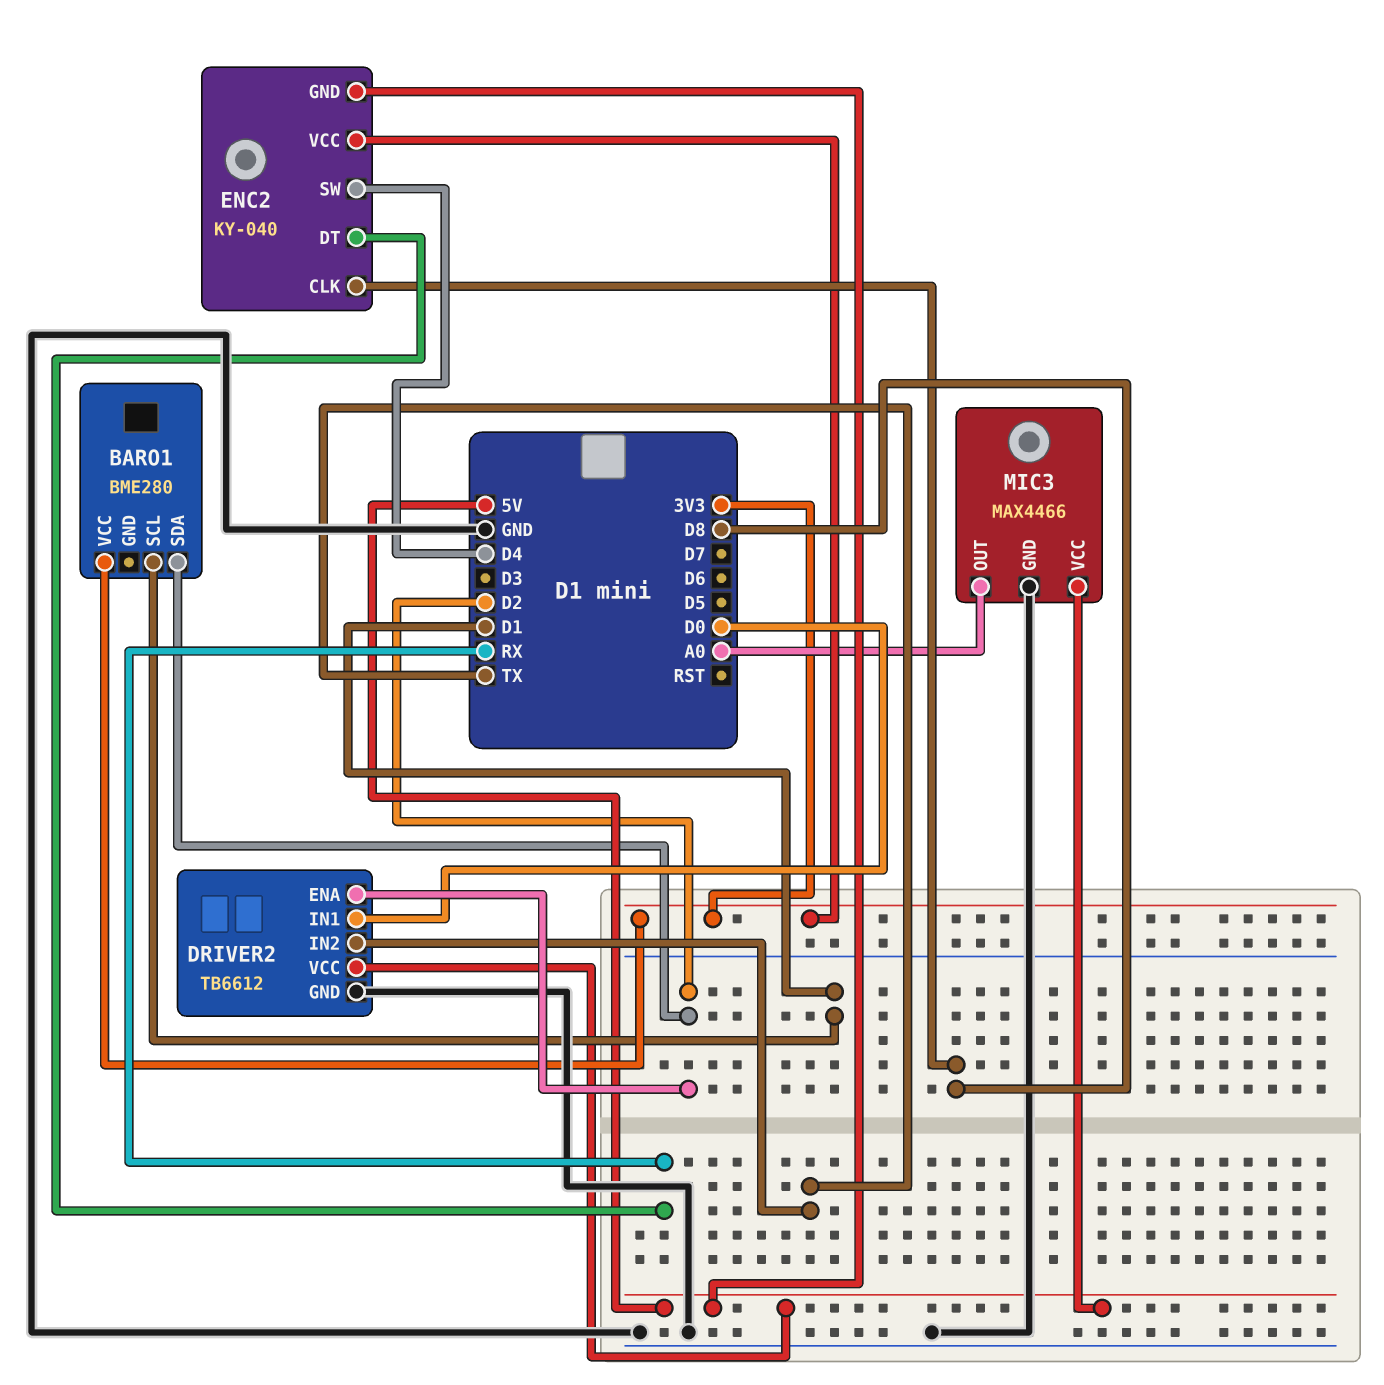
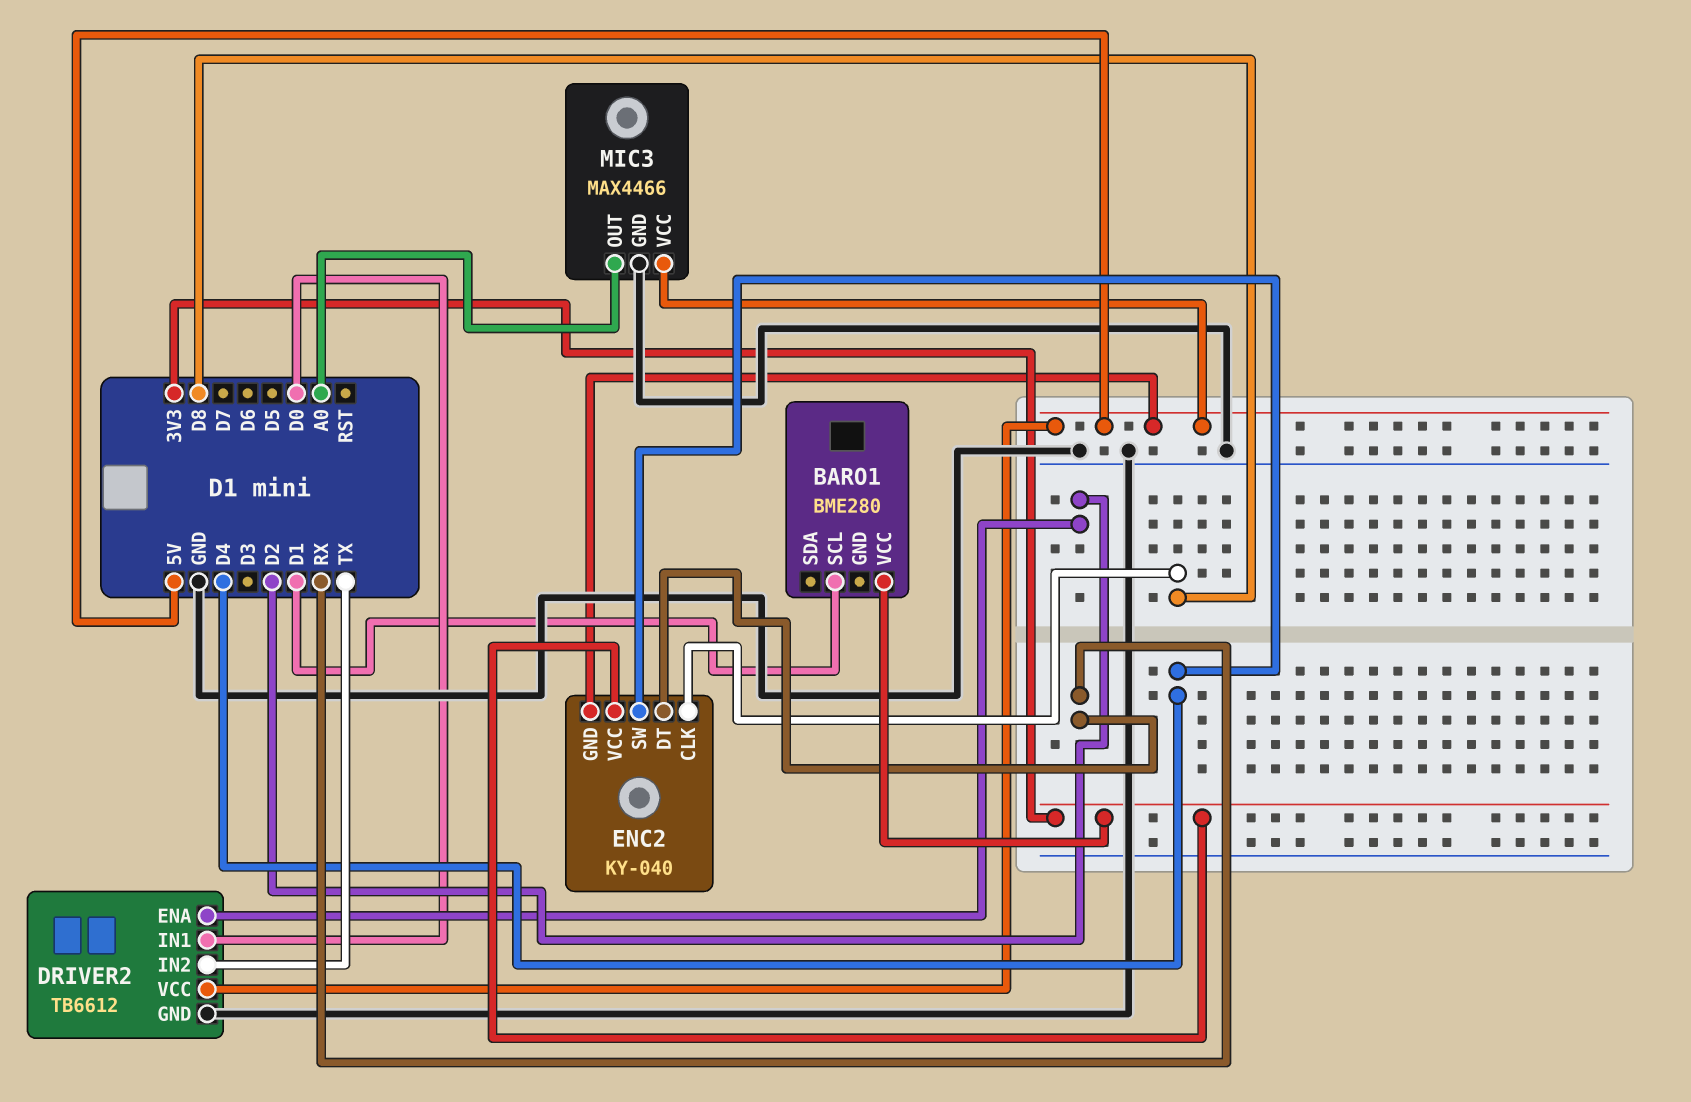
BARO1 pin SDA: D2 -> none

